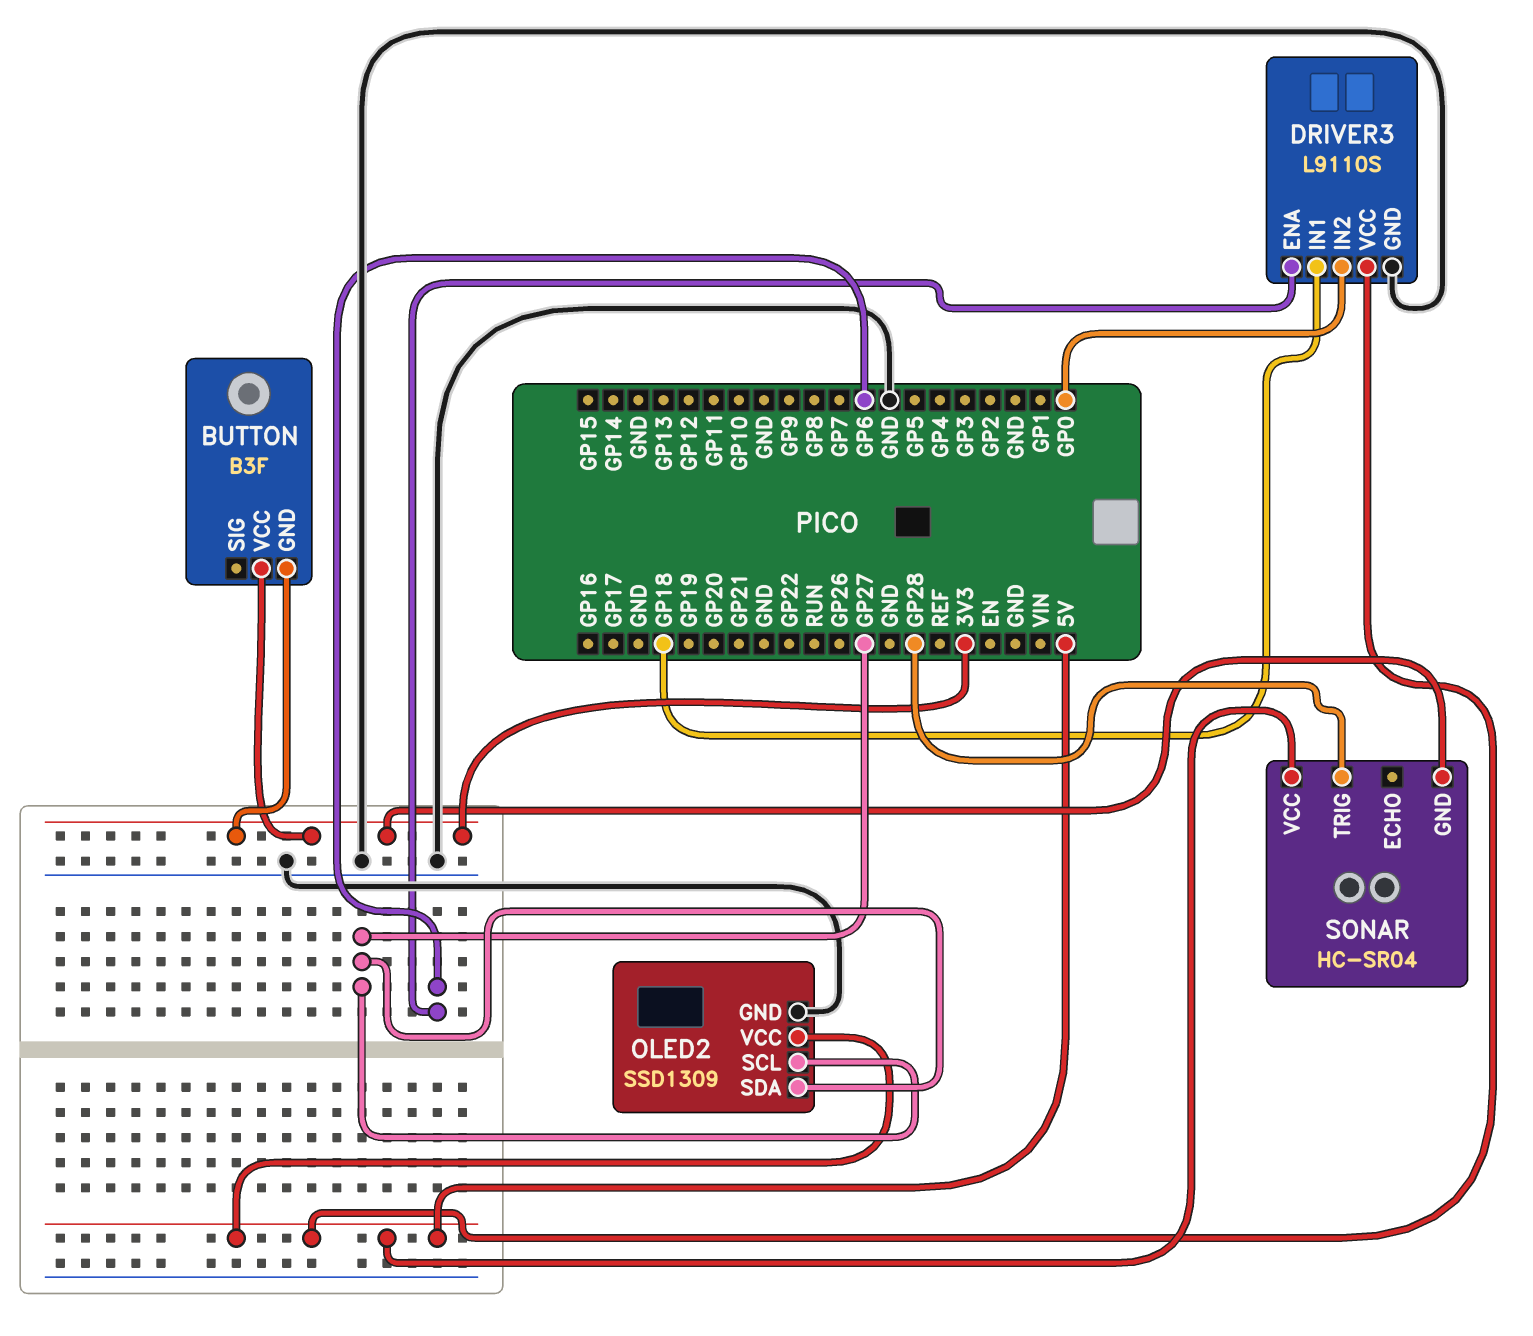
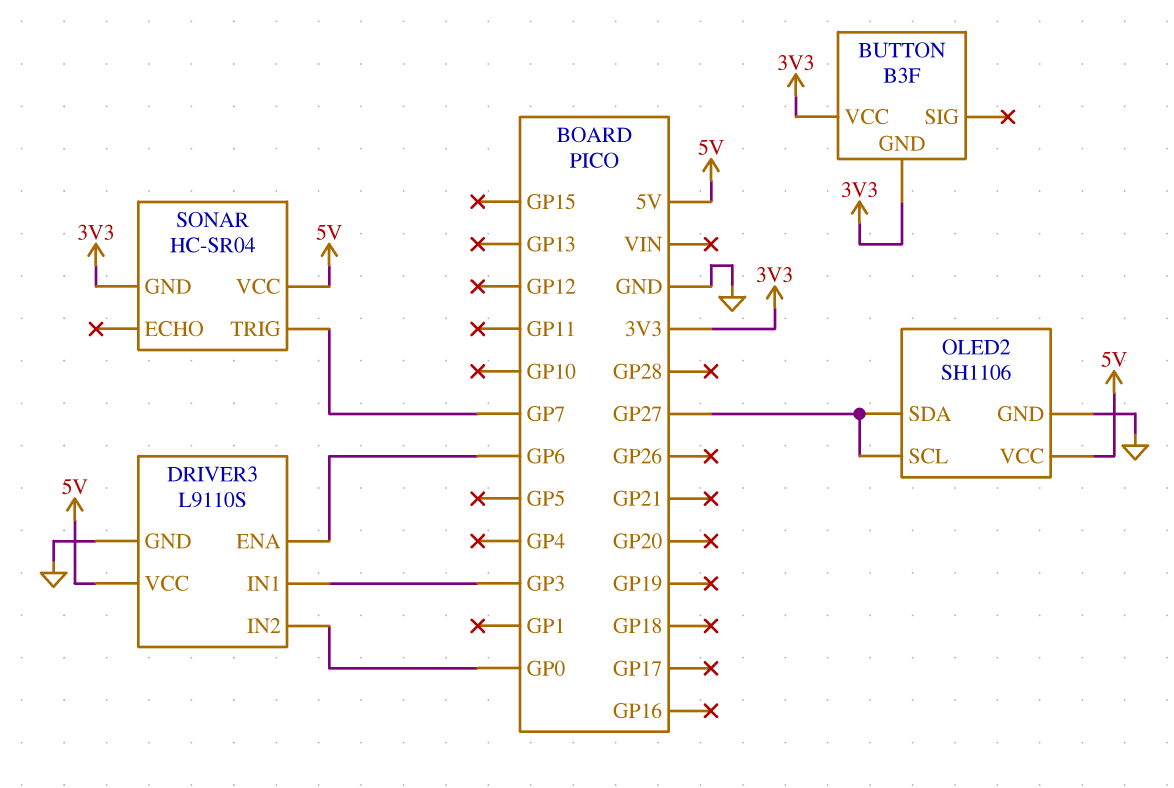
DRIVER3 pin IN1: GP18 -> GP3
OLED2: SSD1309 -> SH1106
SONAR pin TRIG: GP28 -> GP7

